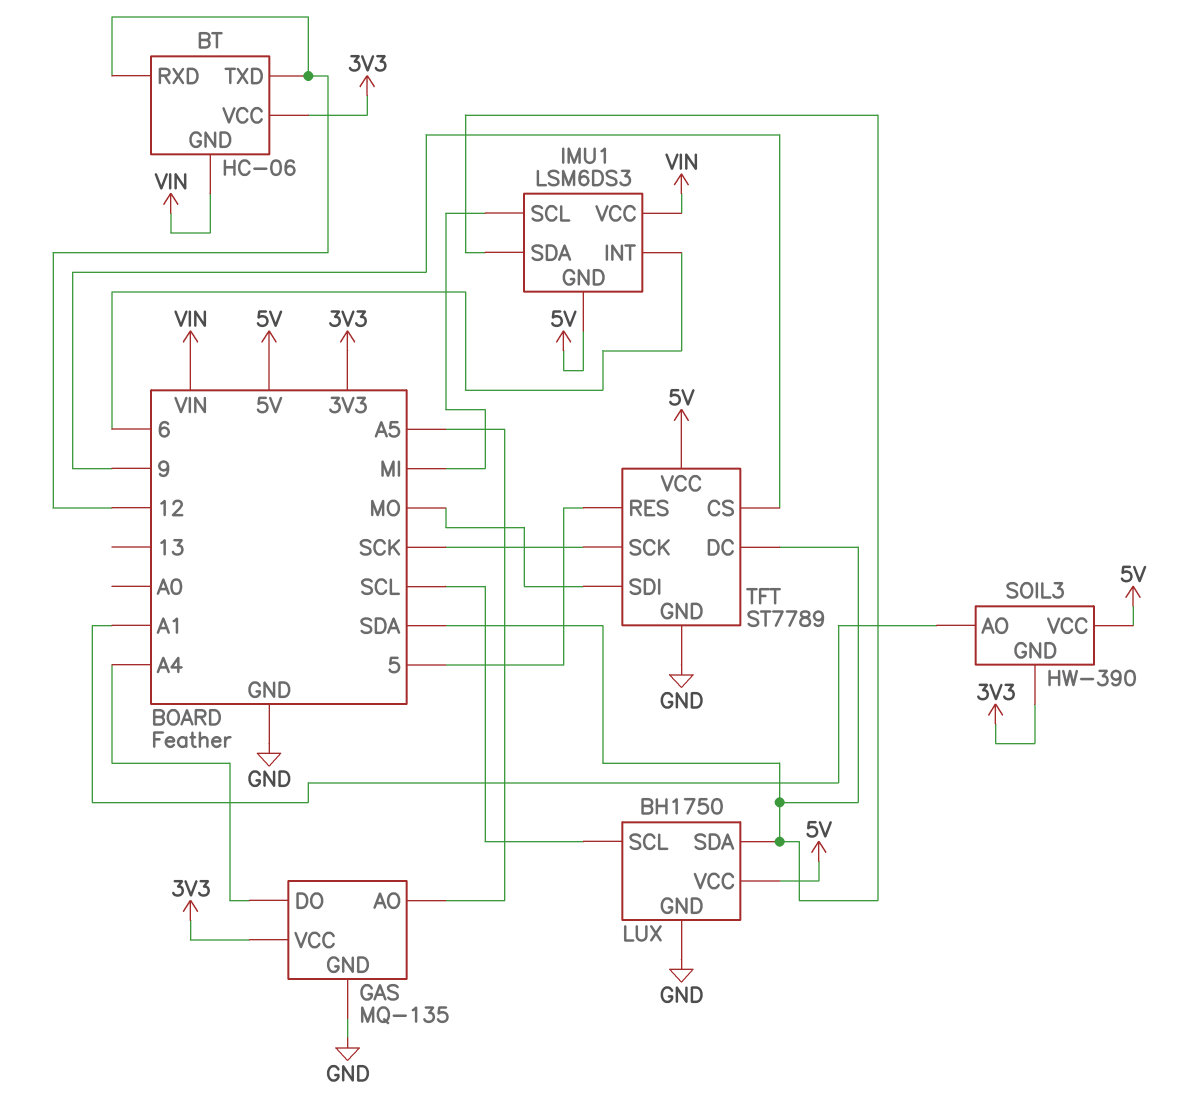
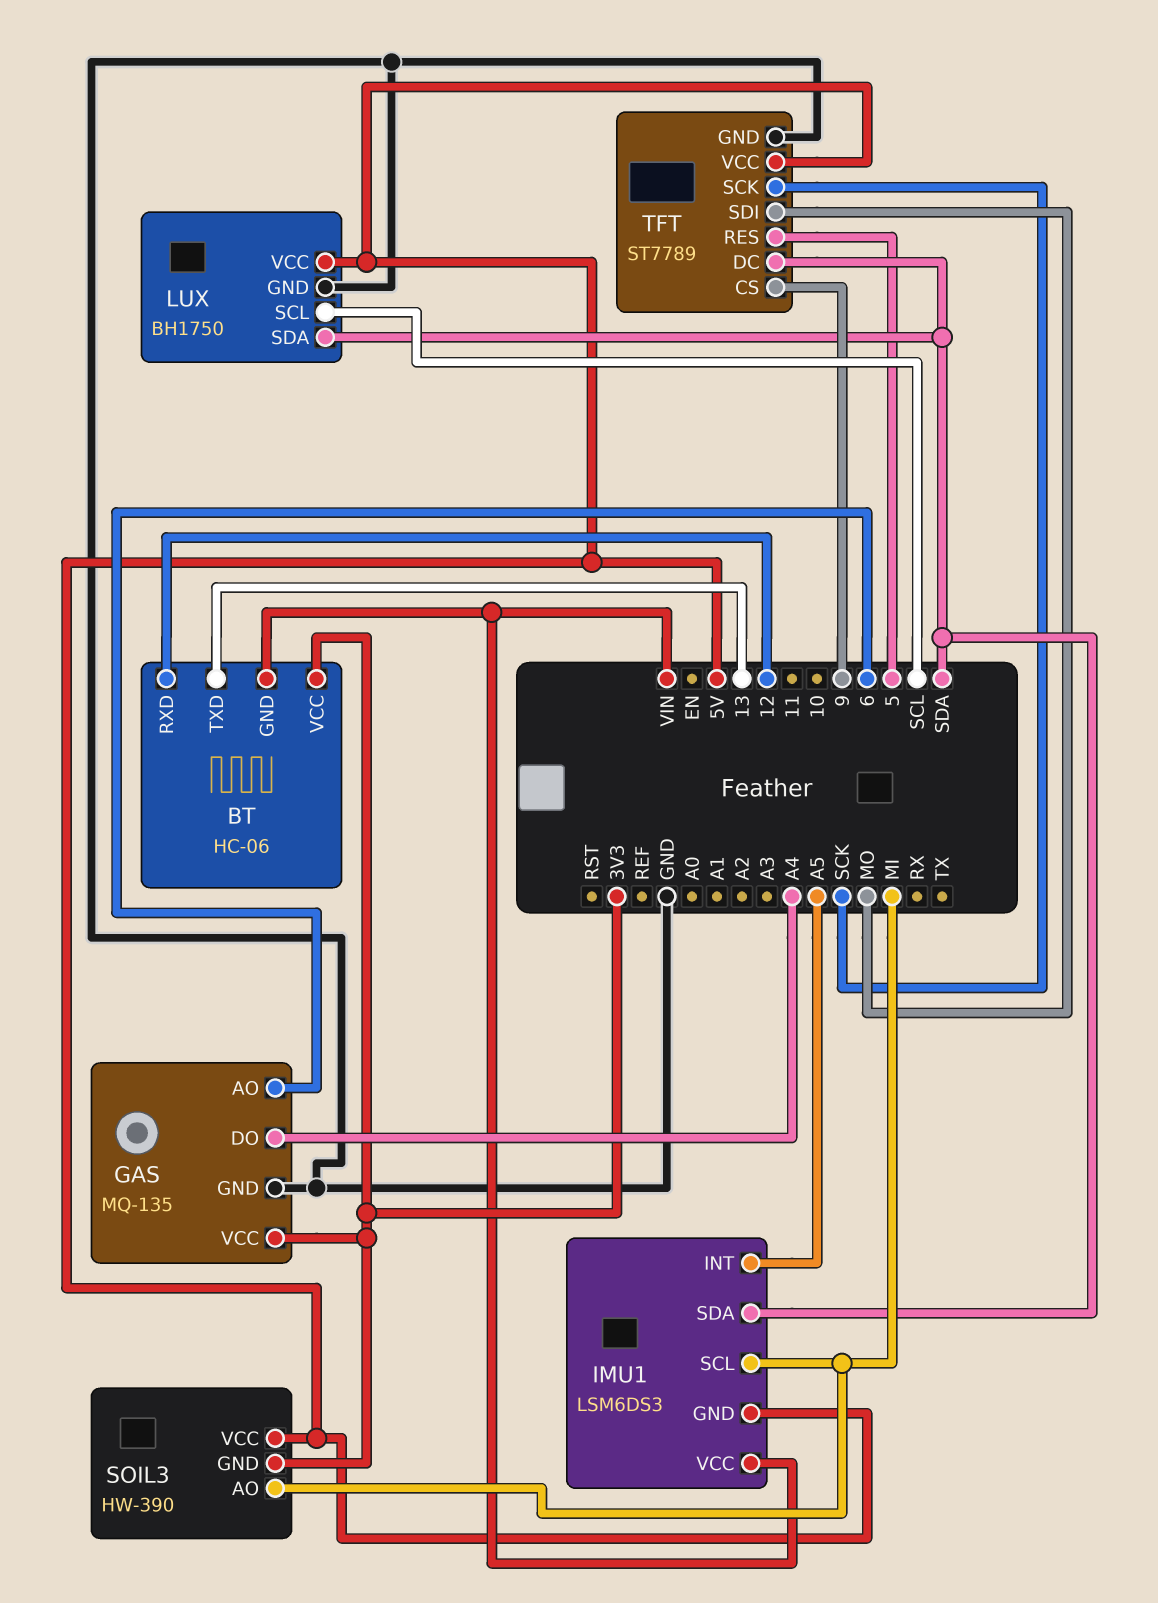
BT pin TXD: 12 -> 13
GAS pin AO: A5 -> 6
IMU1 pin INT: 6 -> A5
SOIL3 pin AO: A1 -> MI

